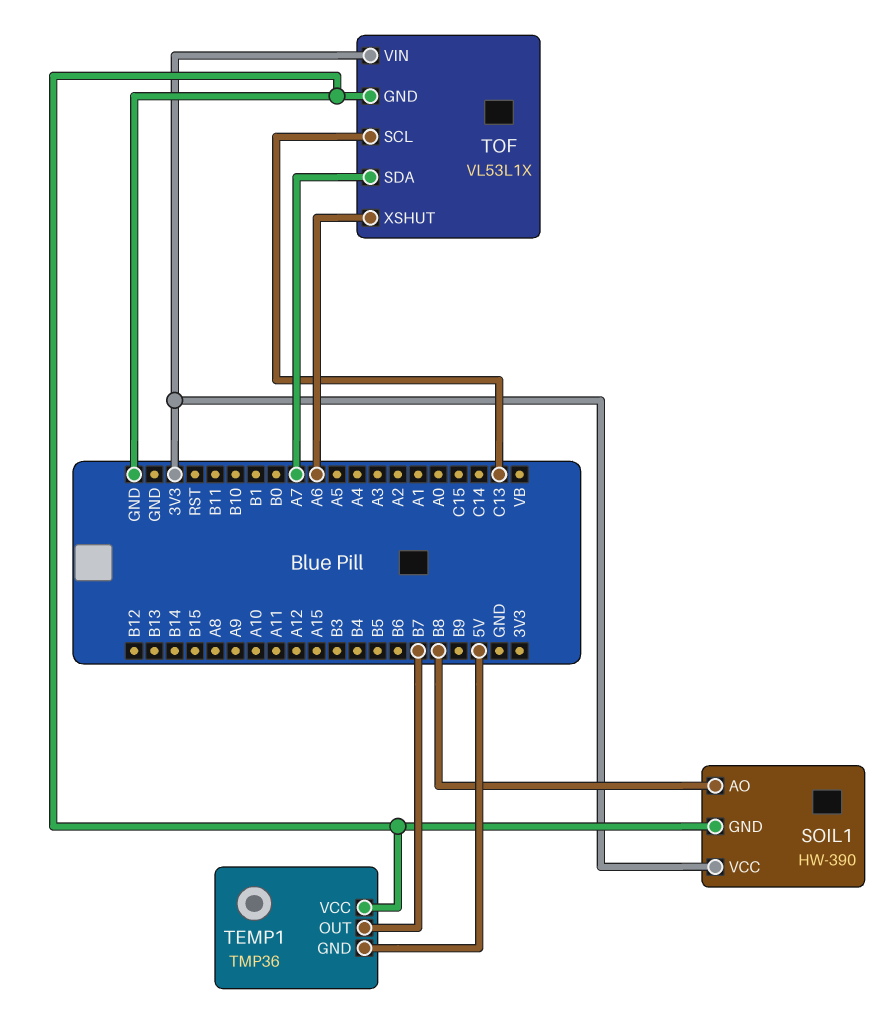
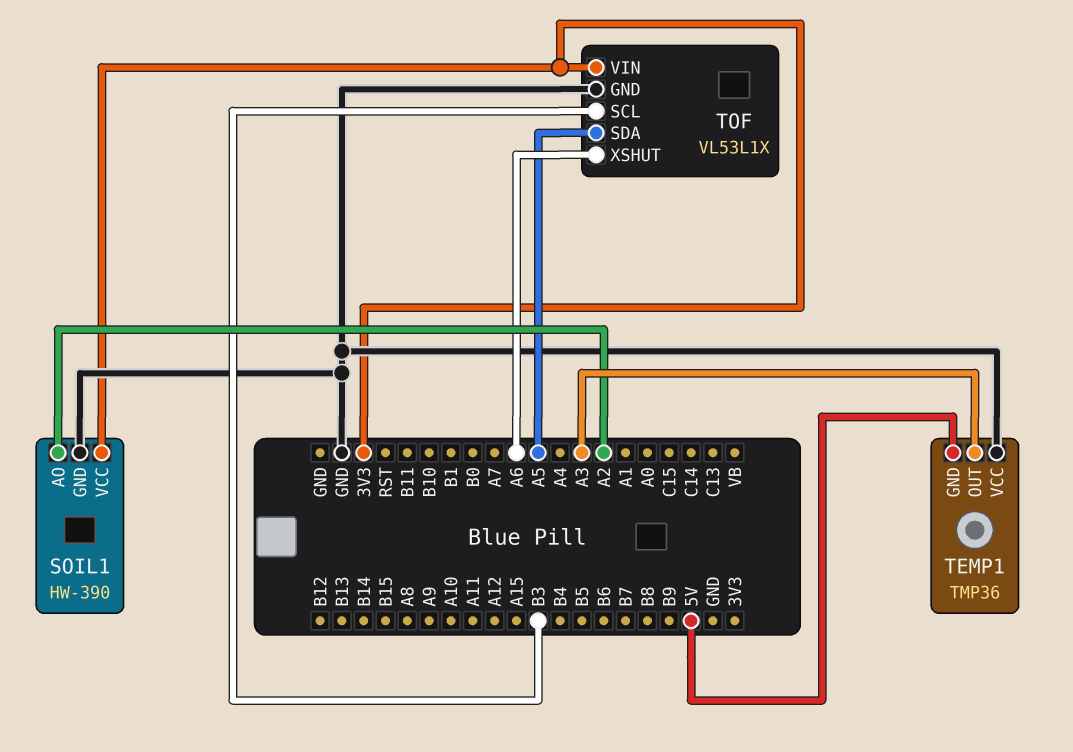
SOIL1 pin AO: B8 -> A2
TEMP1 pin OUT: B7 -> A3
TOF pin SCL: C13 -> B3
TOF pin SDA: A7 -> A5

